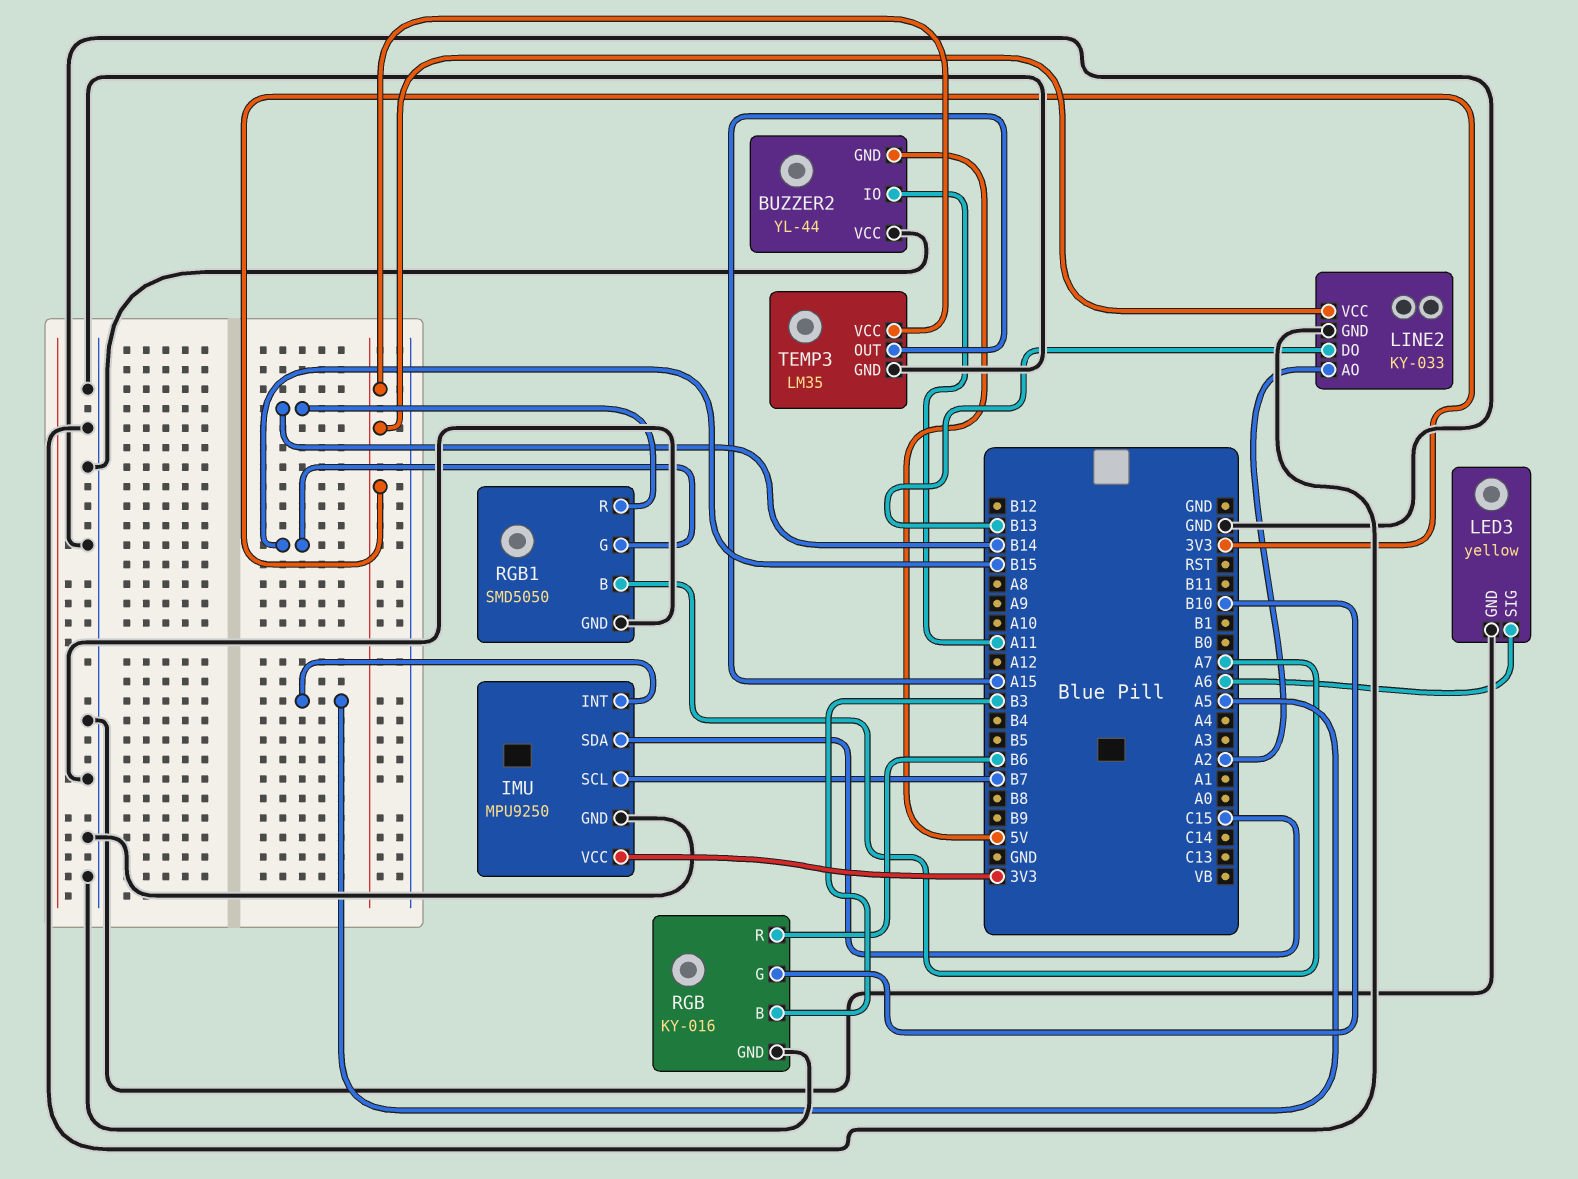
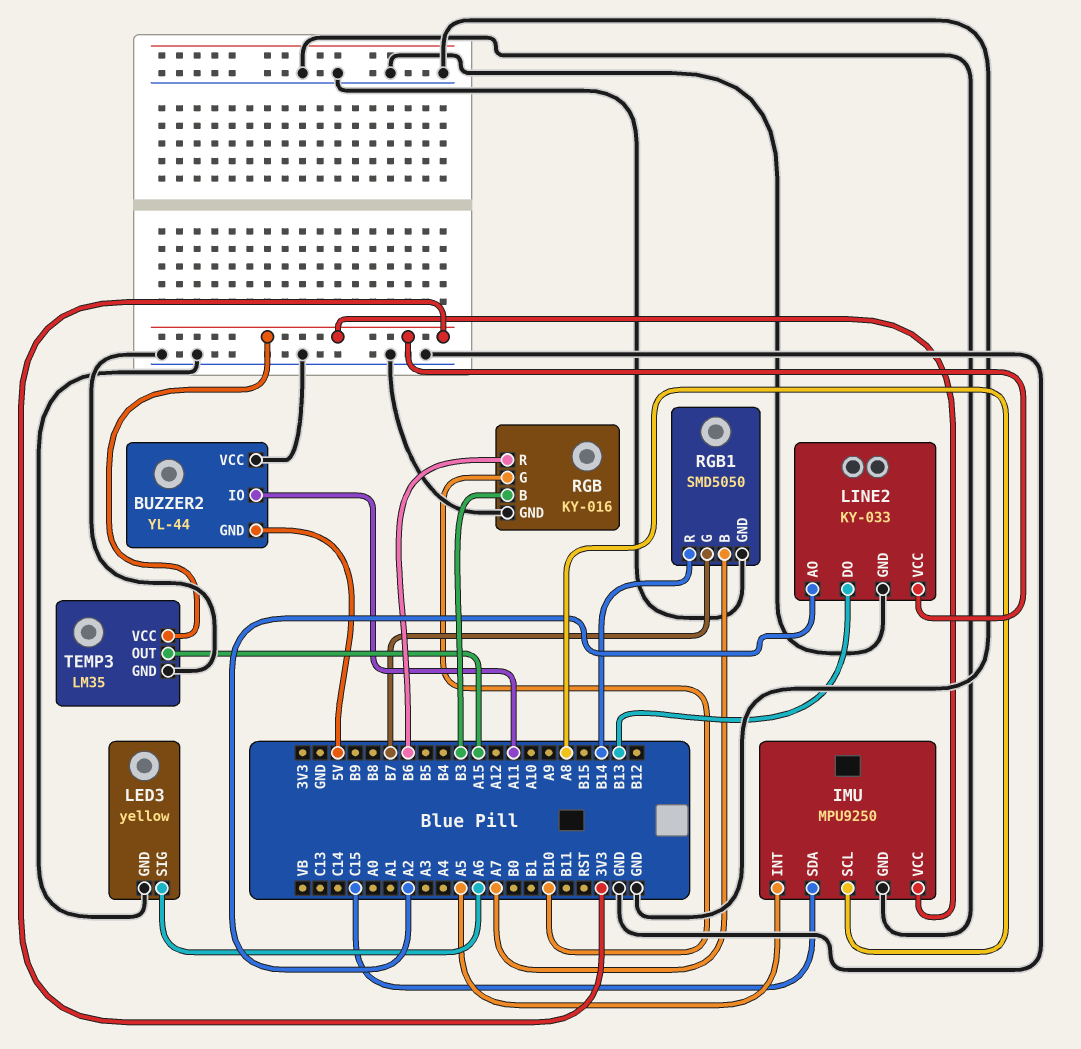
IMU pin SCL: B7 -> A8
RGB1 pin G: B15 -> B7

